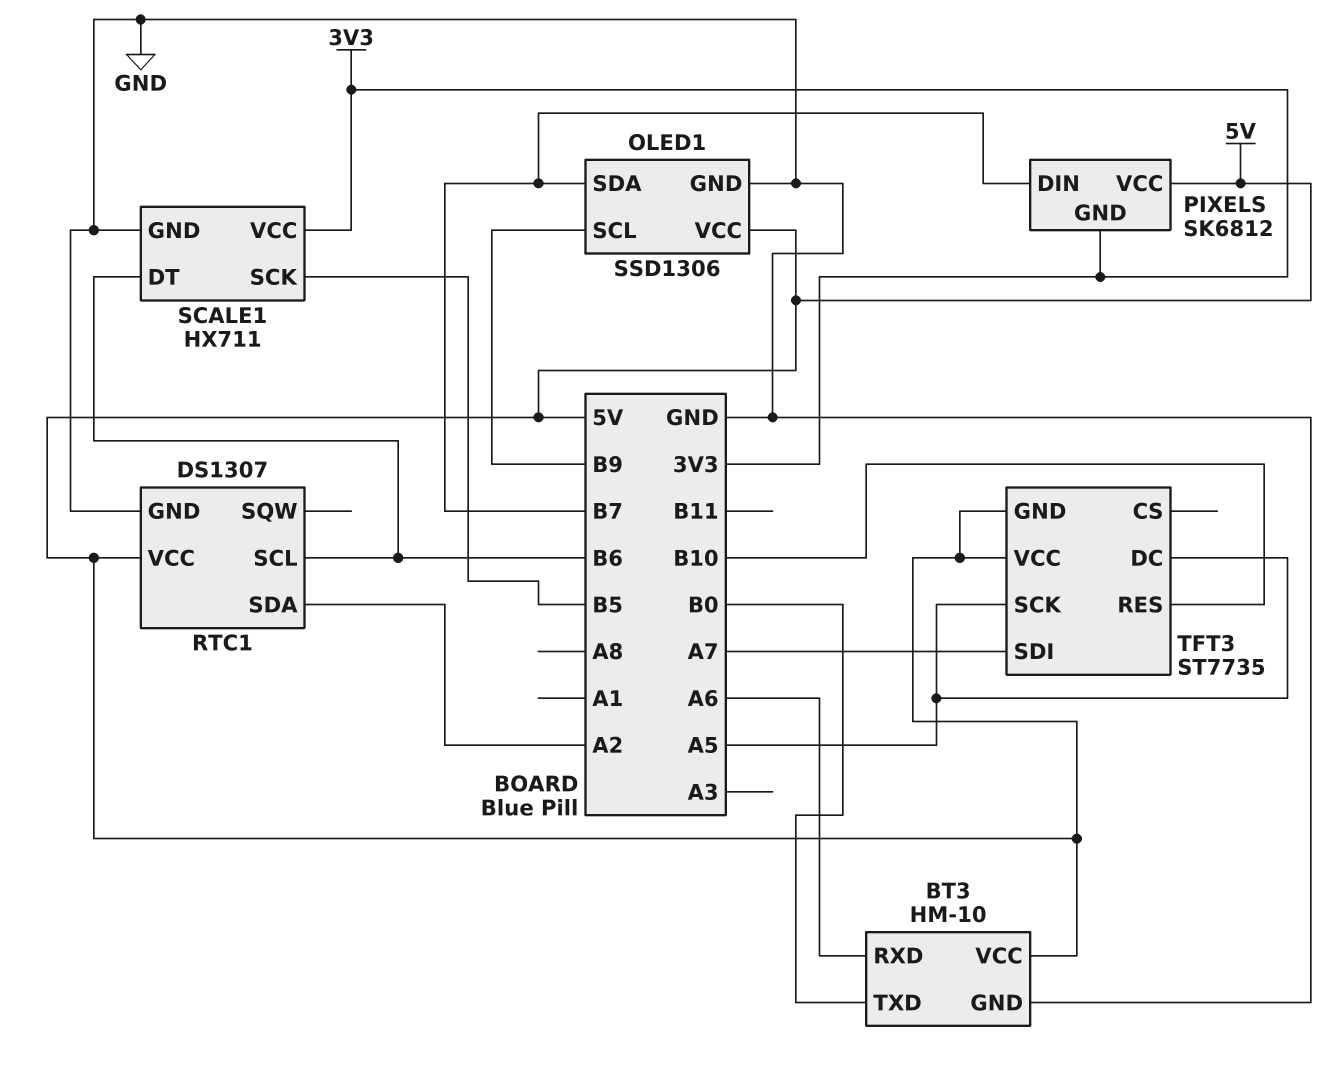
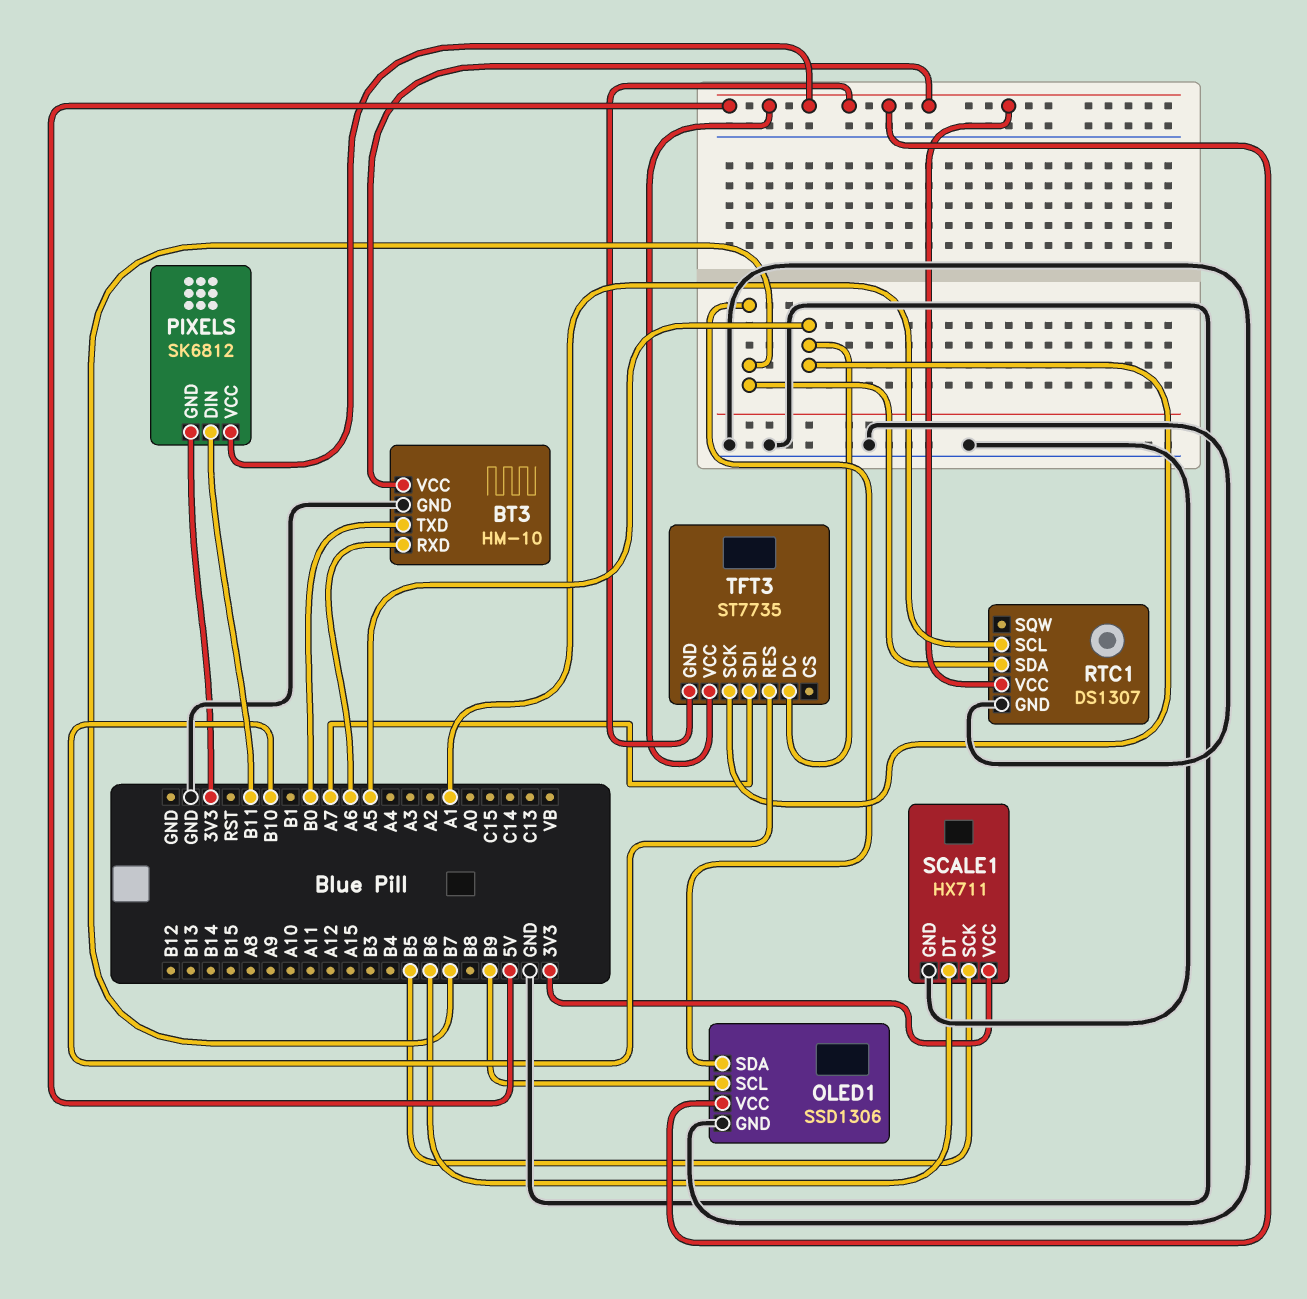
PIXELS pin DIN: B7 -> B11
RTC1 pin SCL: B6 -> A1
RTC1 pin SDA: A2 -> B7

